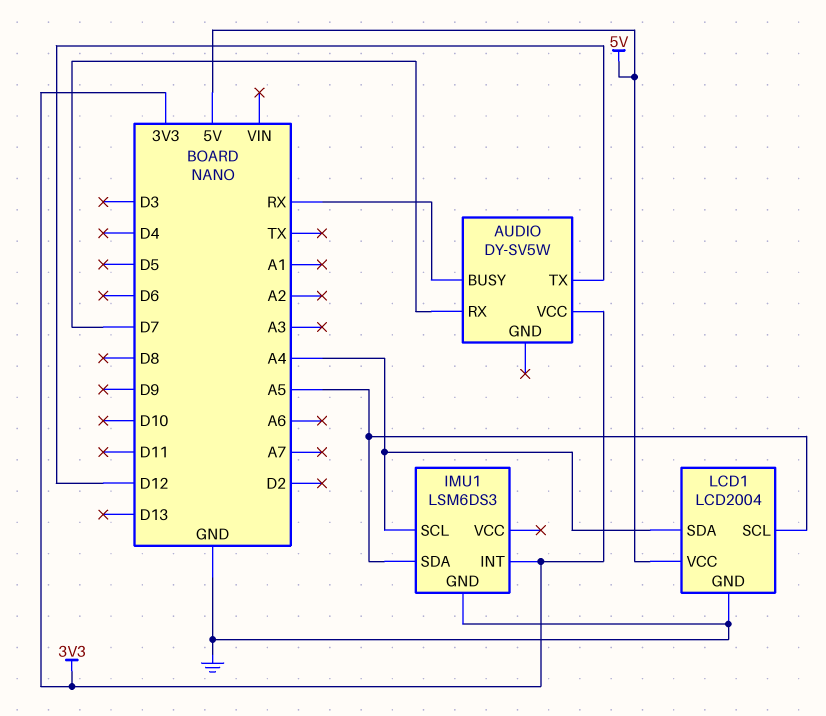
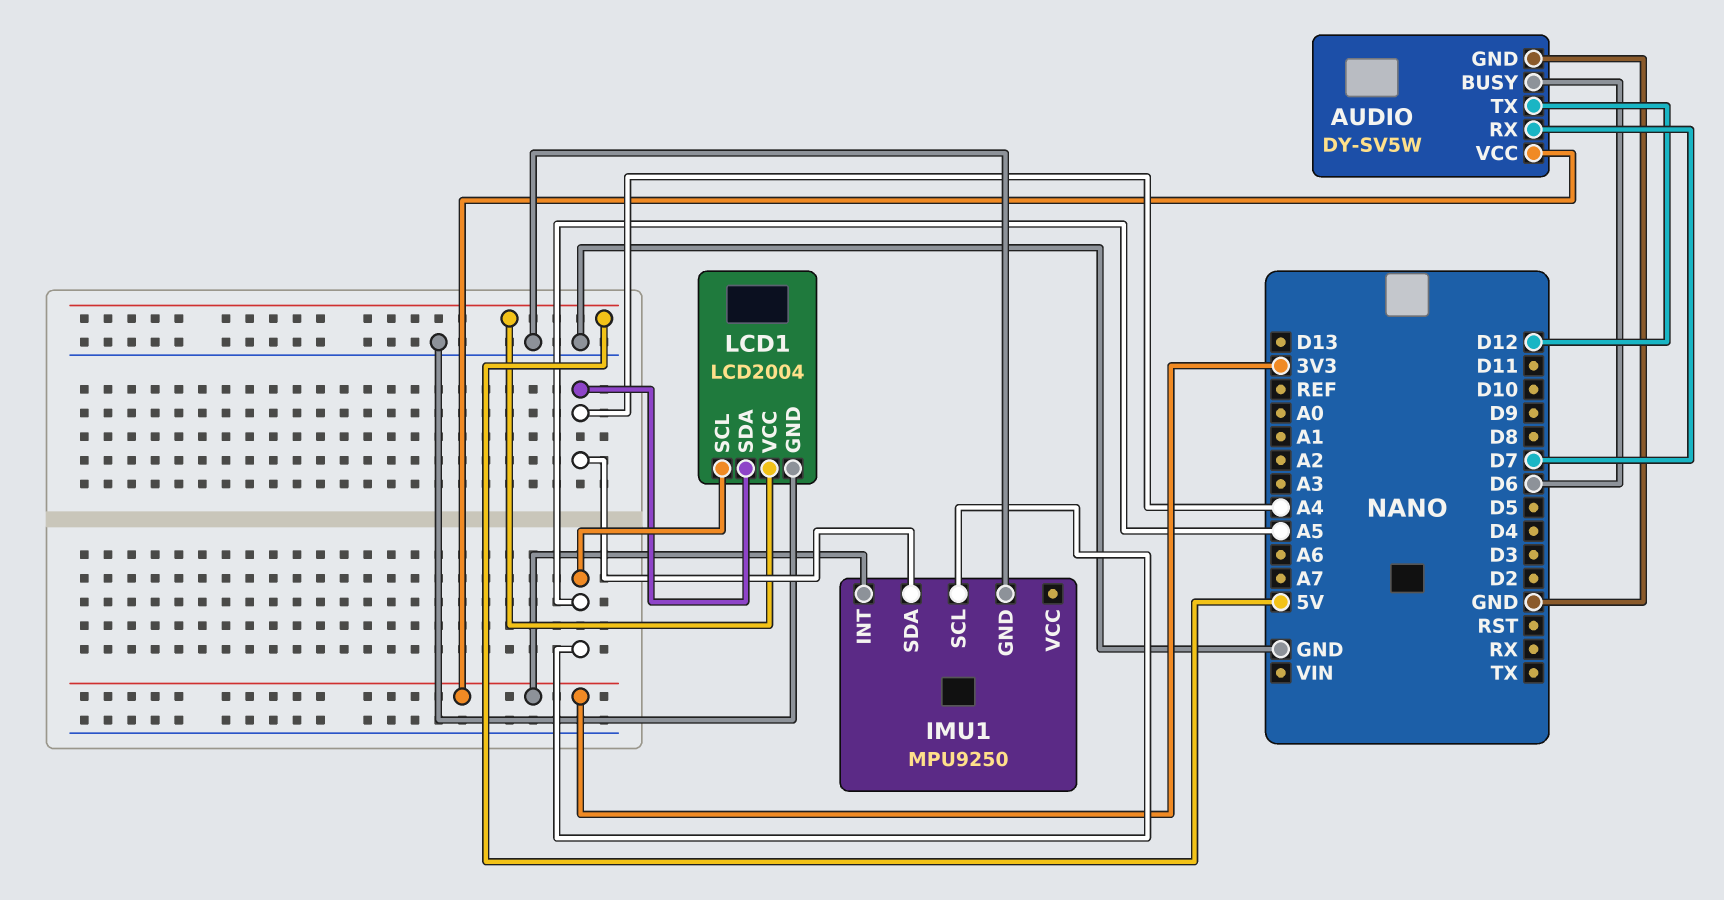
AUDIO pin BUSY: RX -> D6
AUDIO pin GND: none -> GND
IMU1: LSM6DS3 -> MPU9250
IMU1 pin SCL: A4 -> A5
IMU1 pin SDA: A5 -> A4

